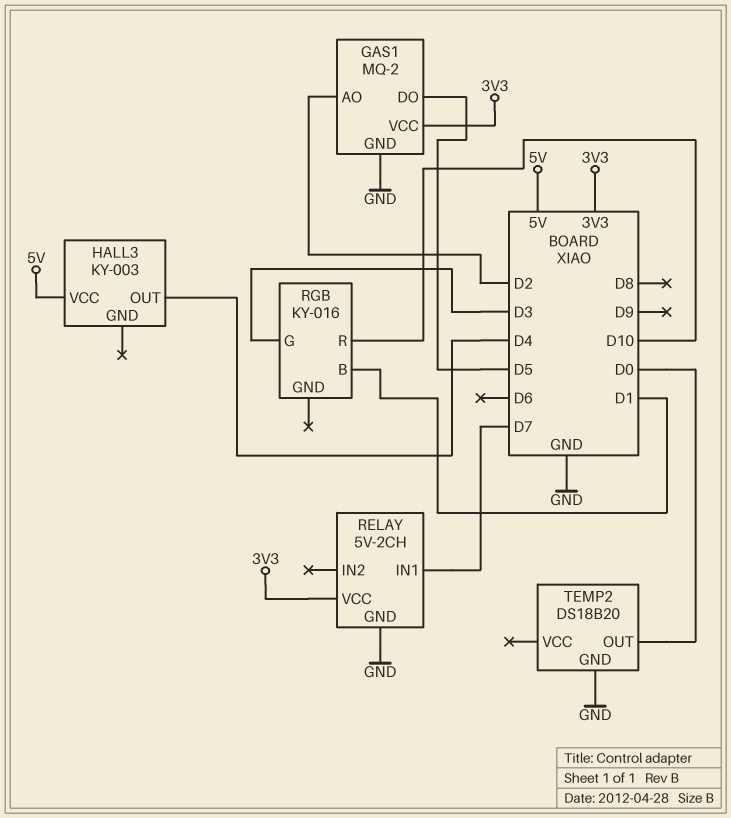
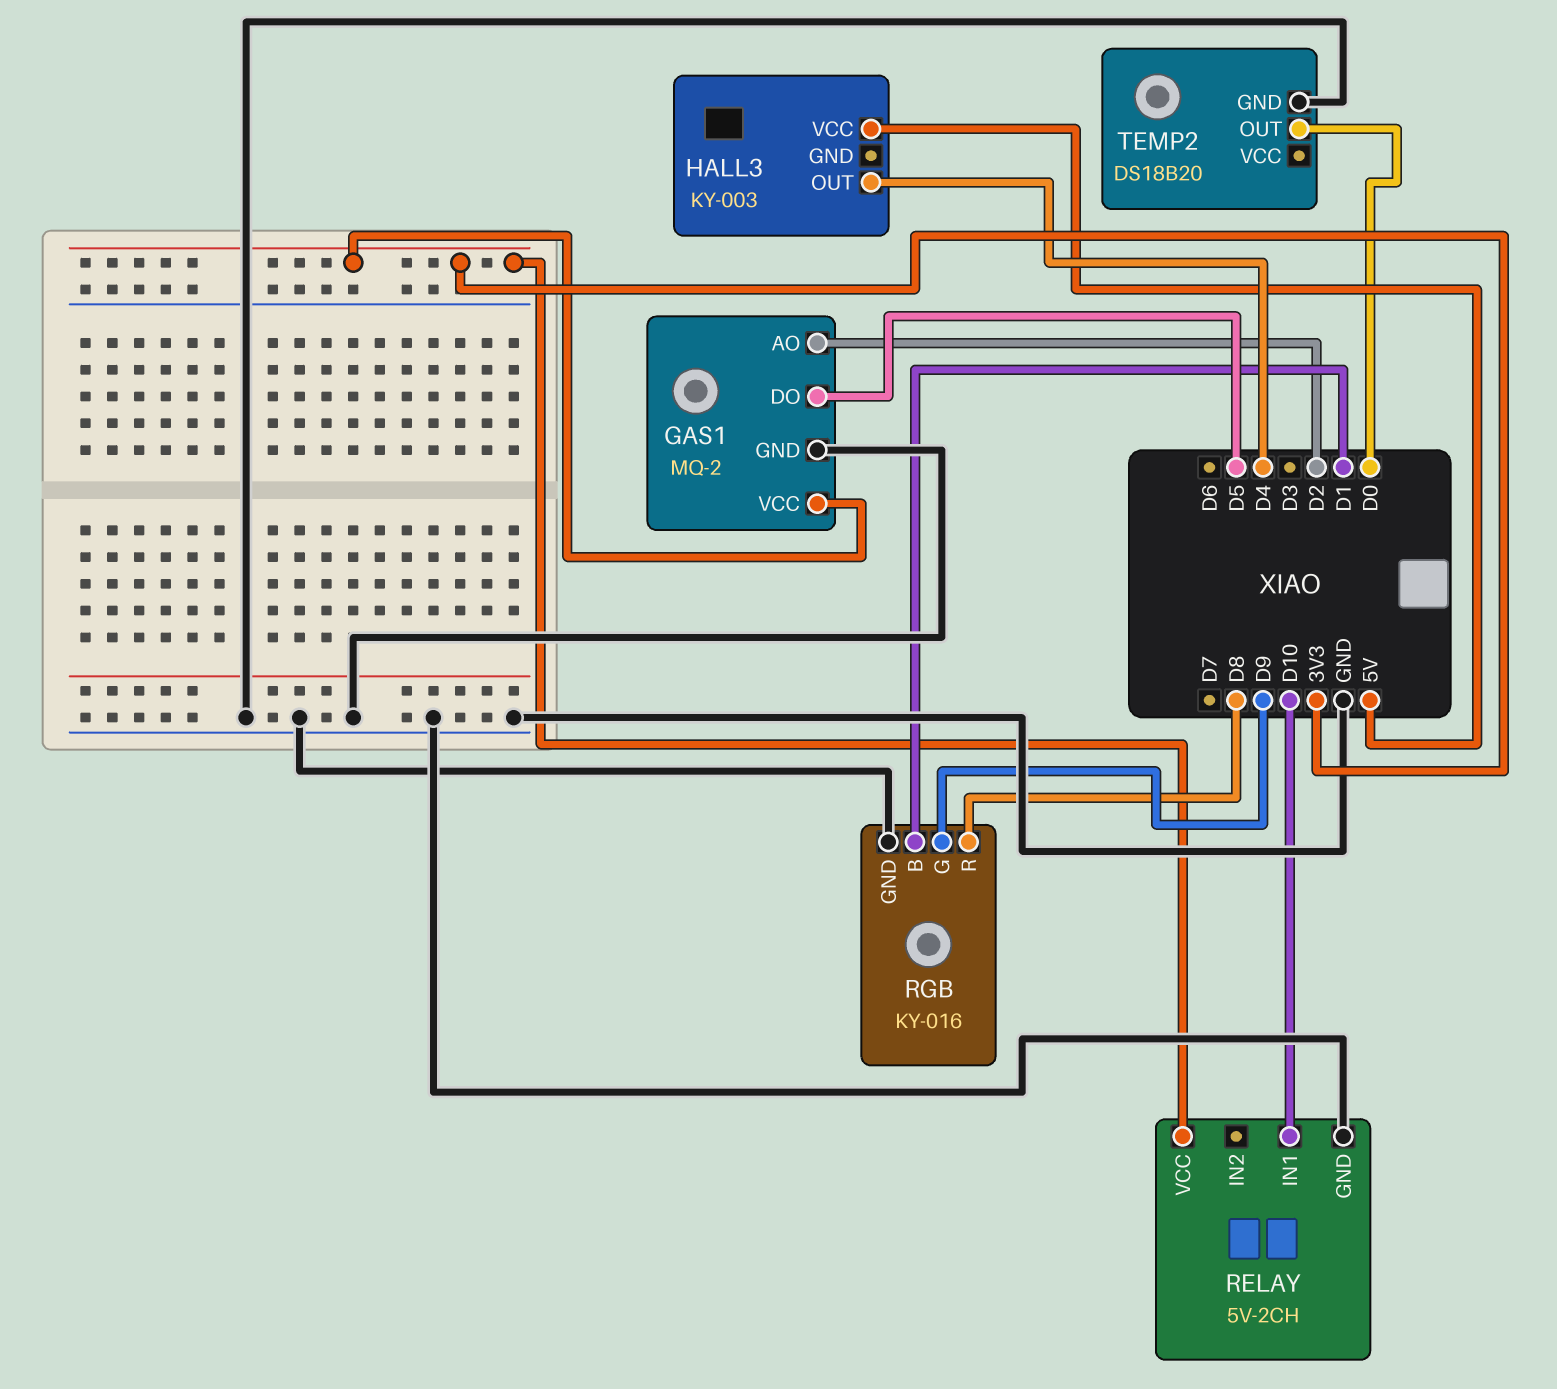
RELAY pin IN1: D7 -> D10
RGB pin G: D3 -> D9
RGB pin GND: none -> GND
RGB pin R: D10 -> D8

